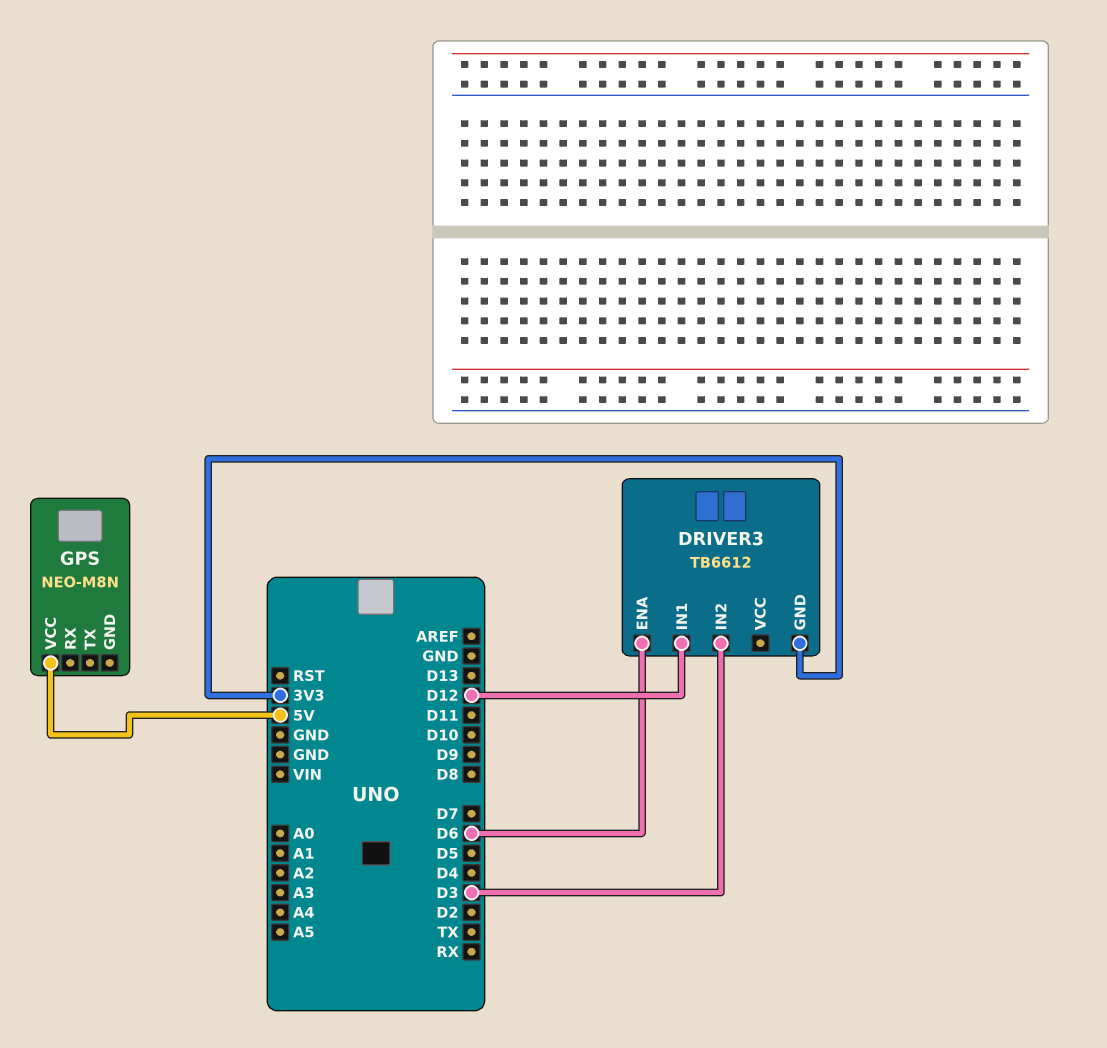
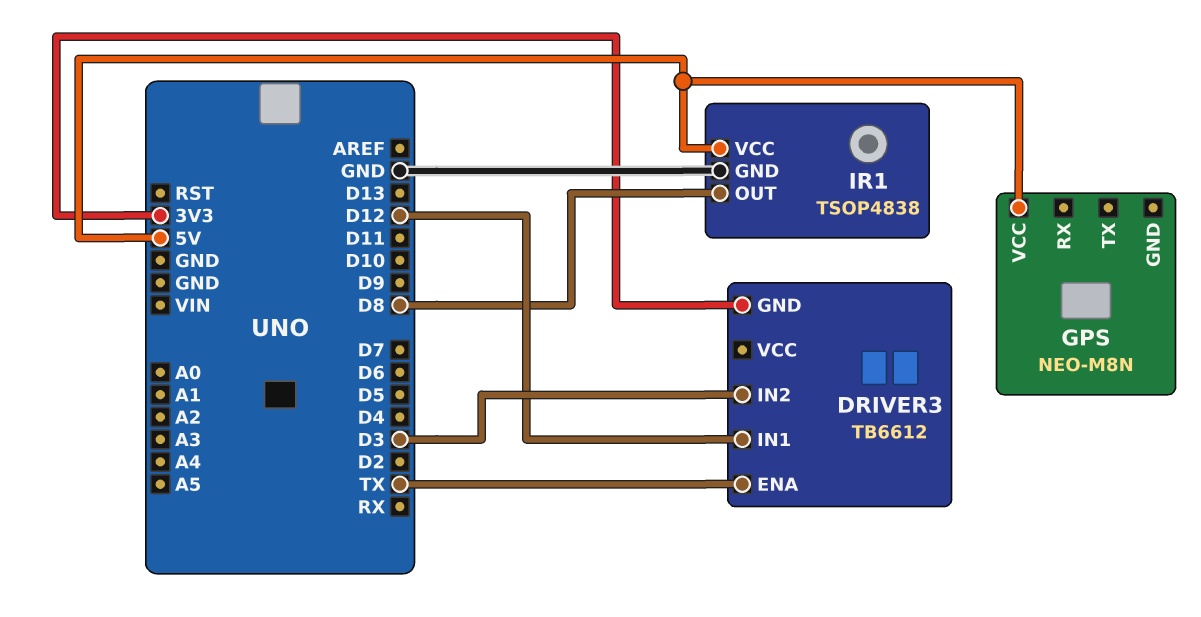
DRIVER3 pin ENA: D6 -> TX
IR1: none -> TSOP4838
IR1 pin GND: none -> GND
IR1 pin OUT: none -> D8
IR1 pin VCC: none -> 5V

